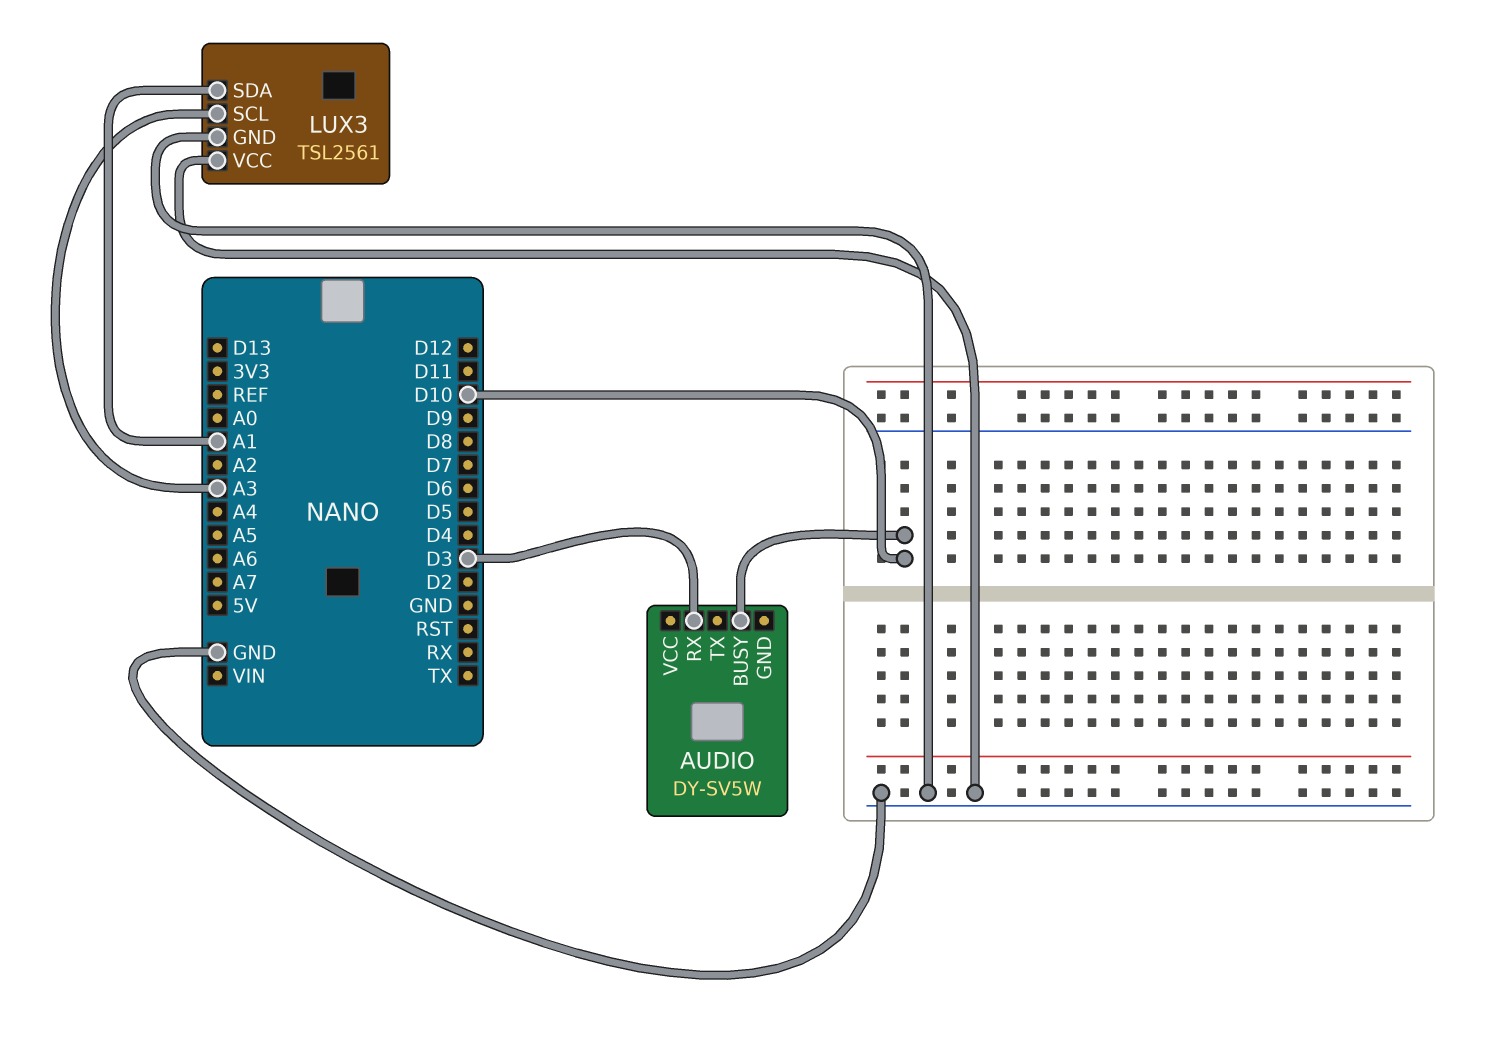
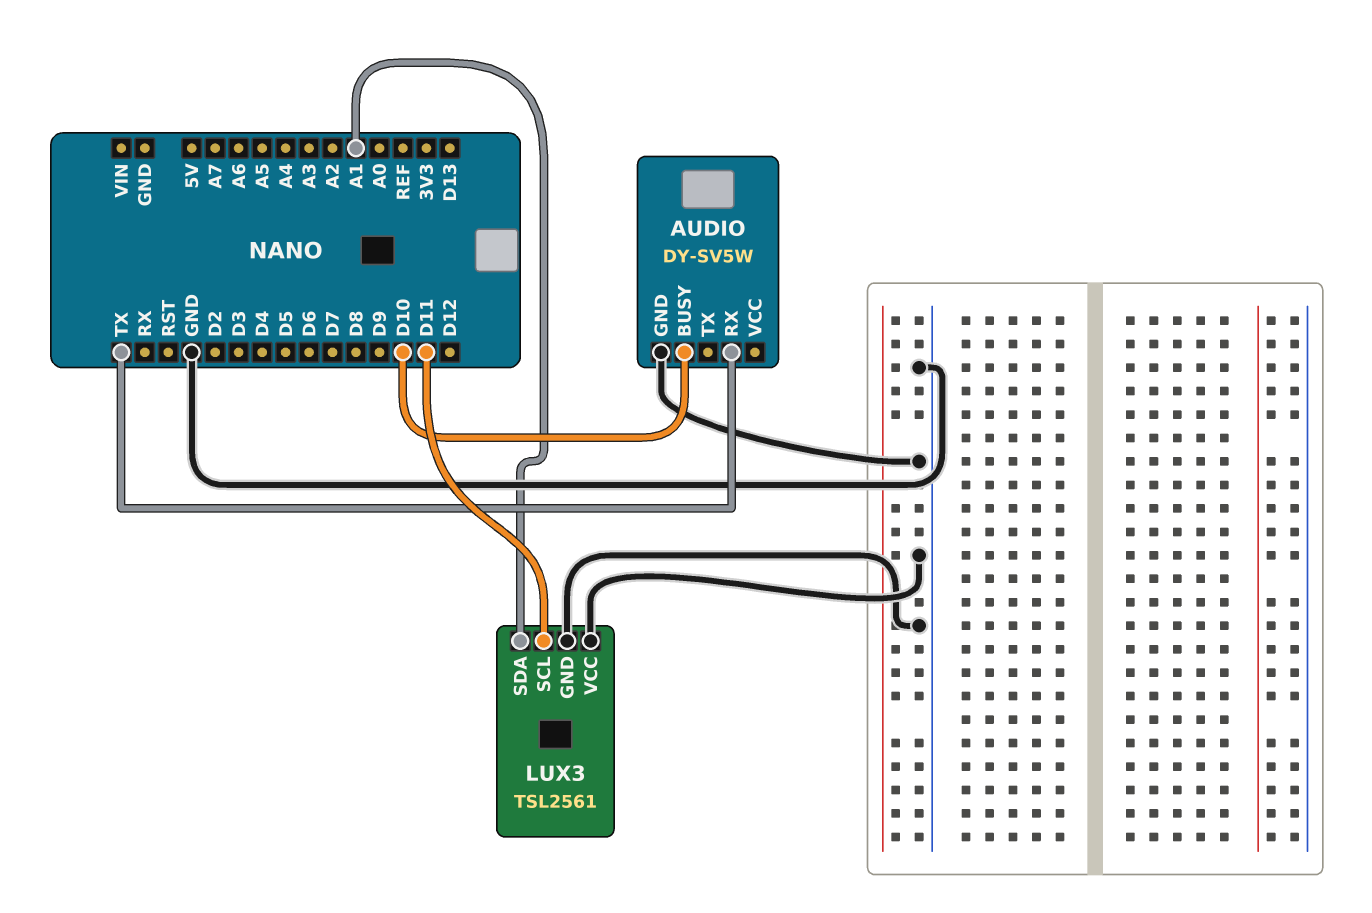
AUDIO pin GND: none -> GND
AUDIO pin RX: D3 -> TX
LUX3 pin SCL: A3 -> D11

